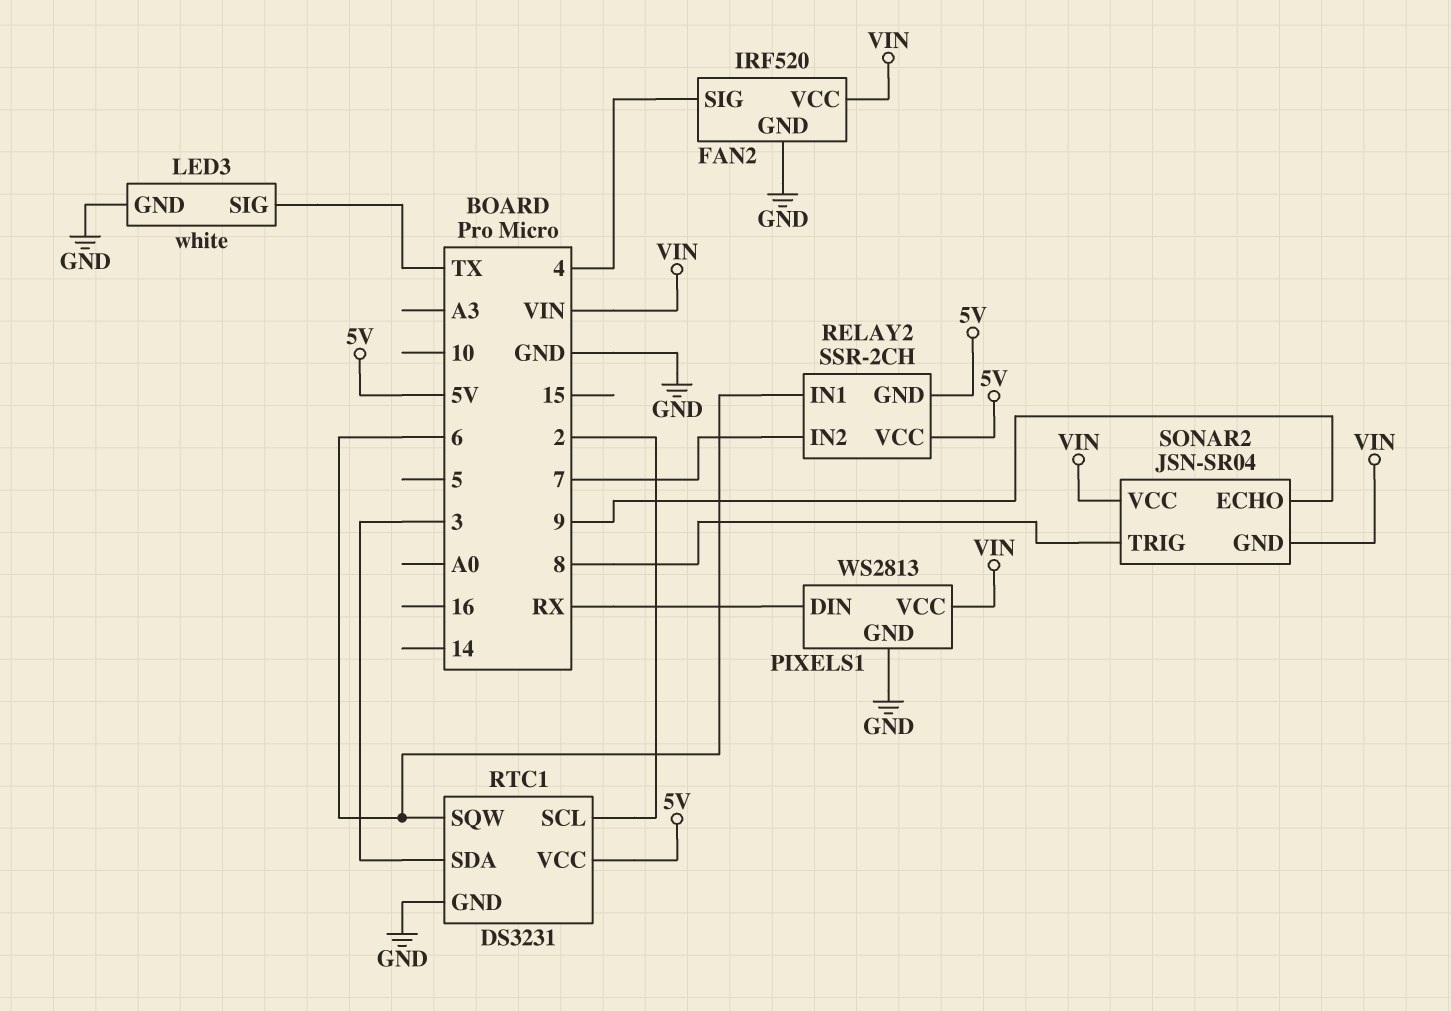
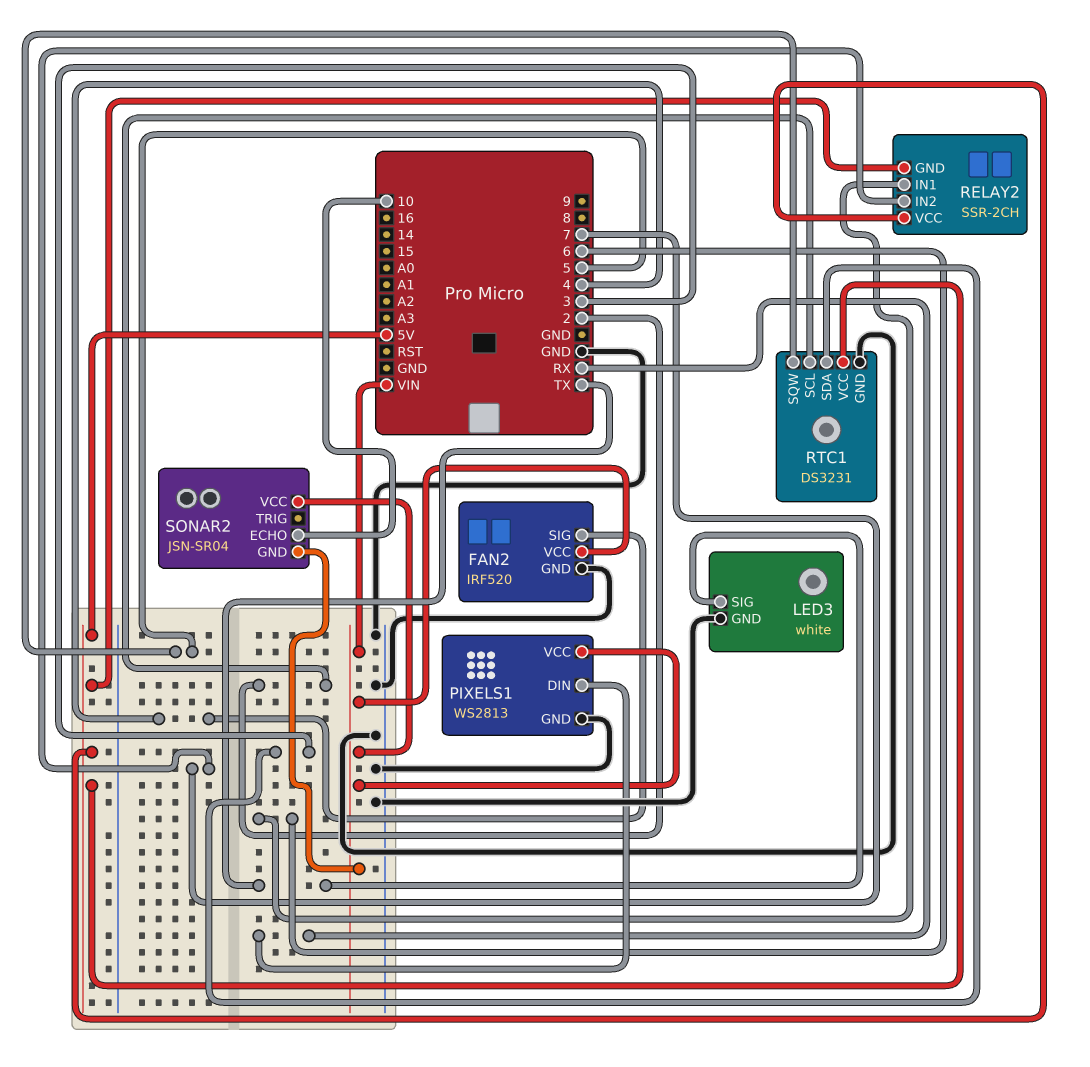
RTC1 pin SQW: 6 -> 5
SONAR2 pin ECHO: 9 -> 10
SONAR2 pin TRIG: 8 -> none

